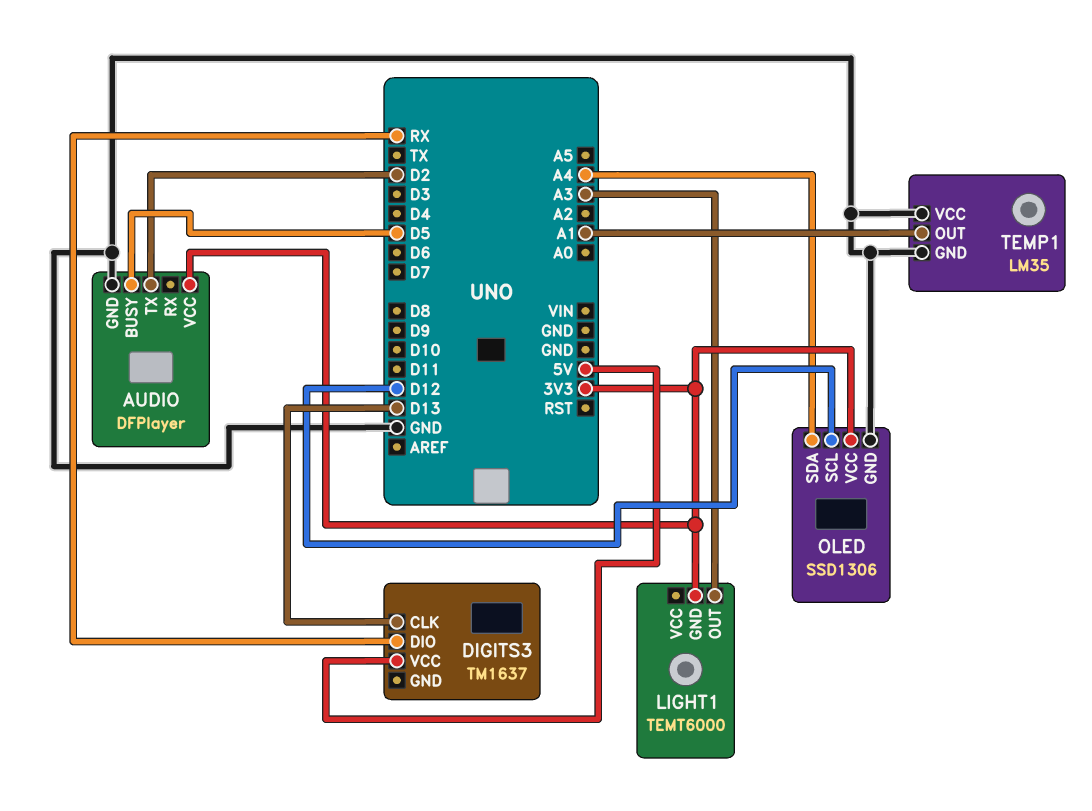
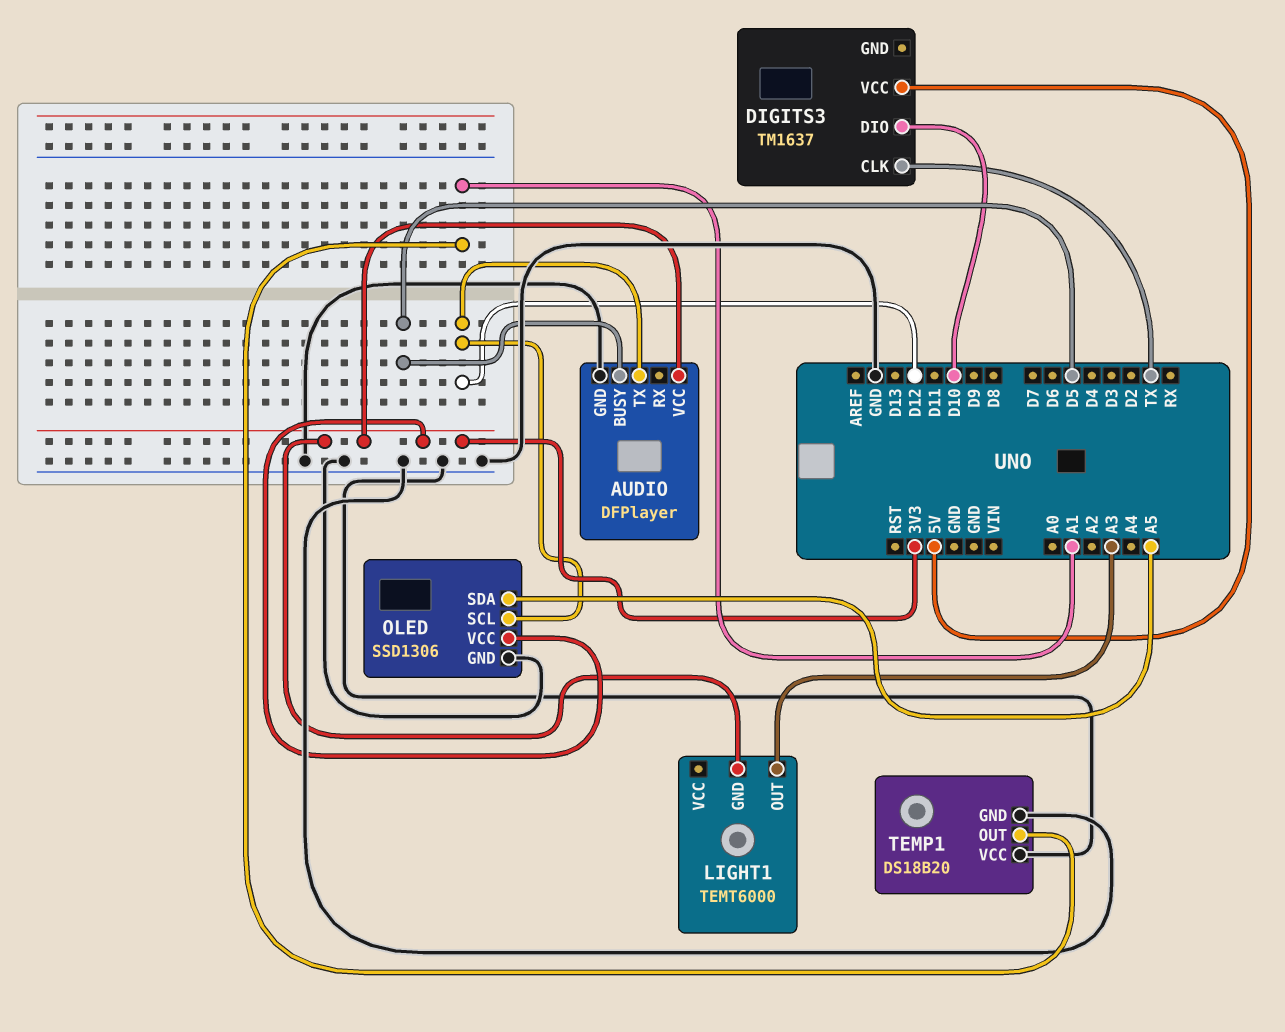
AUDIO pin TX: D2 -> D12
DIGITS3 pin CLK: D13 -> TX
DIGITS3 pin DIO: RX -> D10
OLED pin SDA: A4 -> A5
TEMP1: LM35 -> DS18B20

